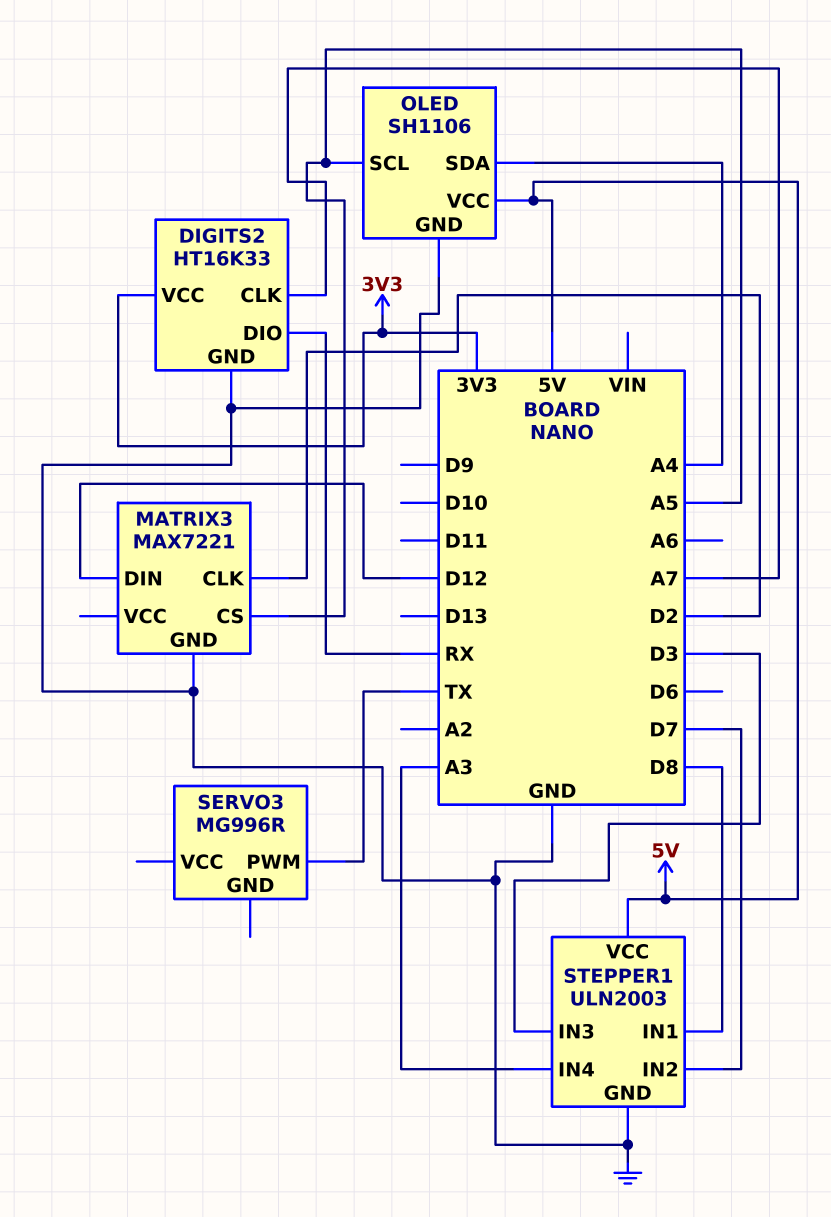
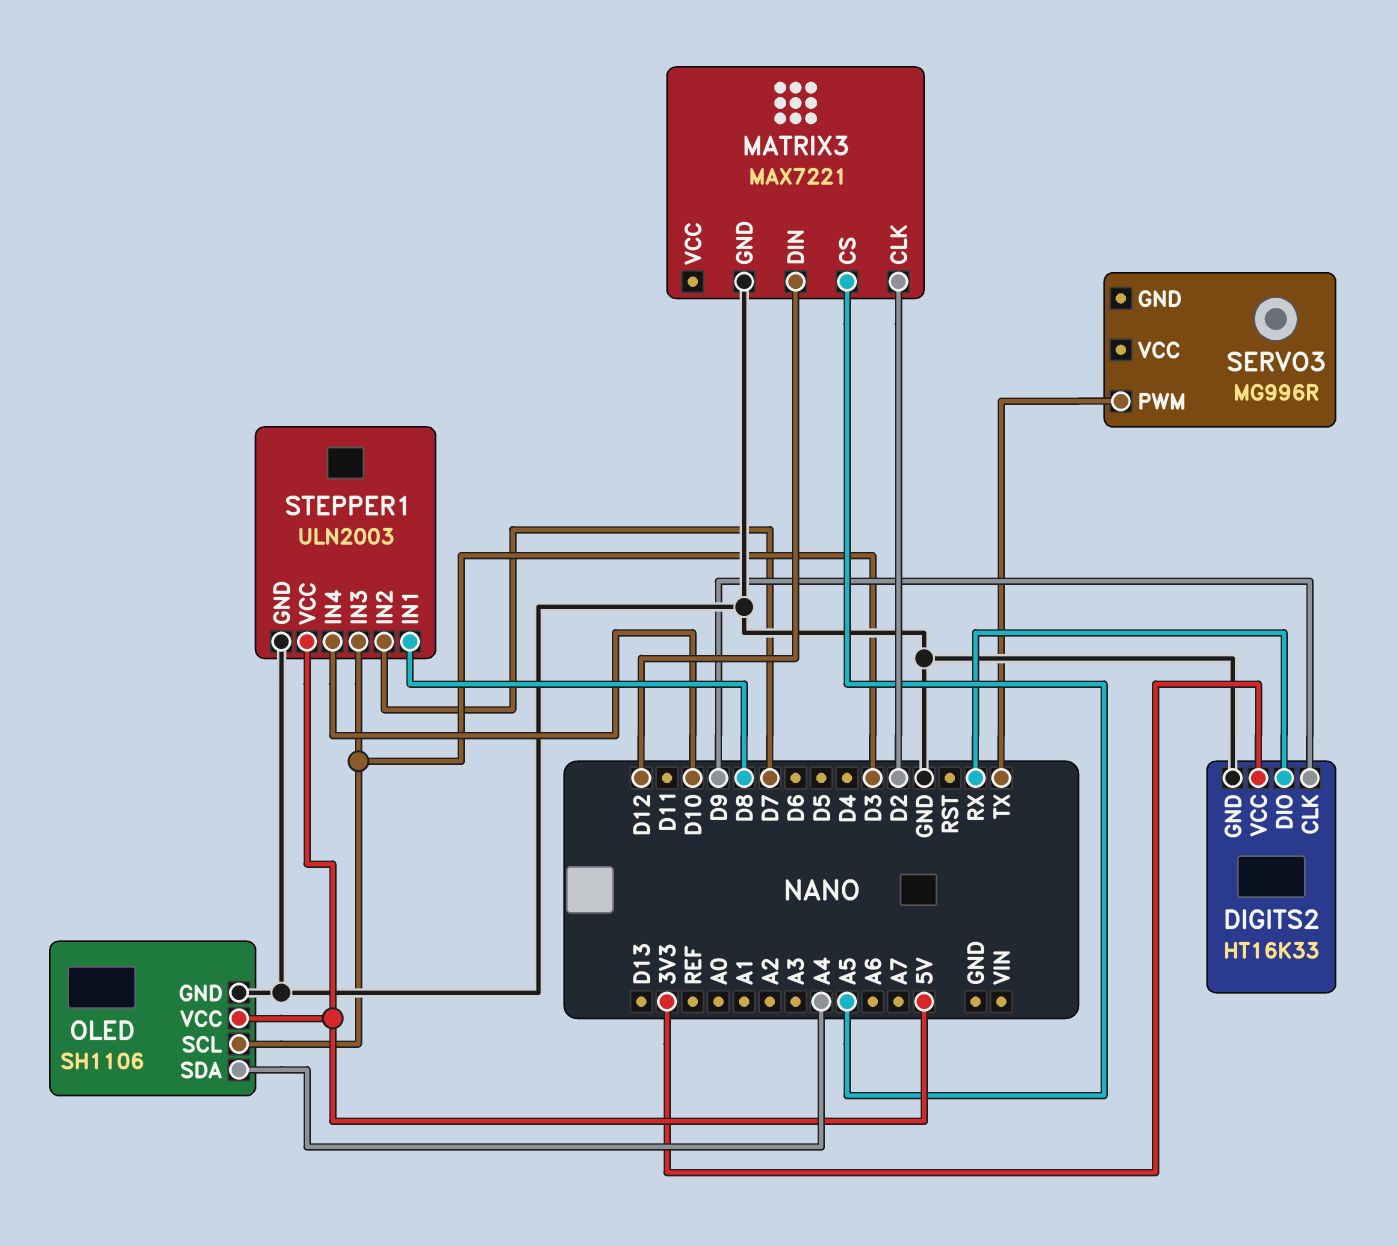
DIGITS2 pin CLK: A7 -> D9
OLED pin SCL: A5 -> D3
STEPPER1 pin IN4: A3 -> D10

